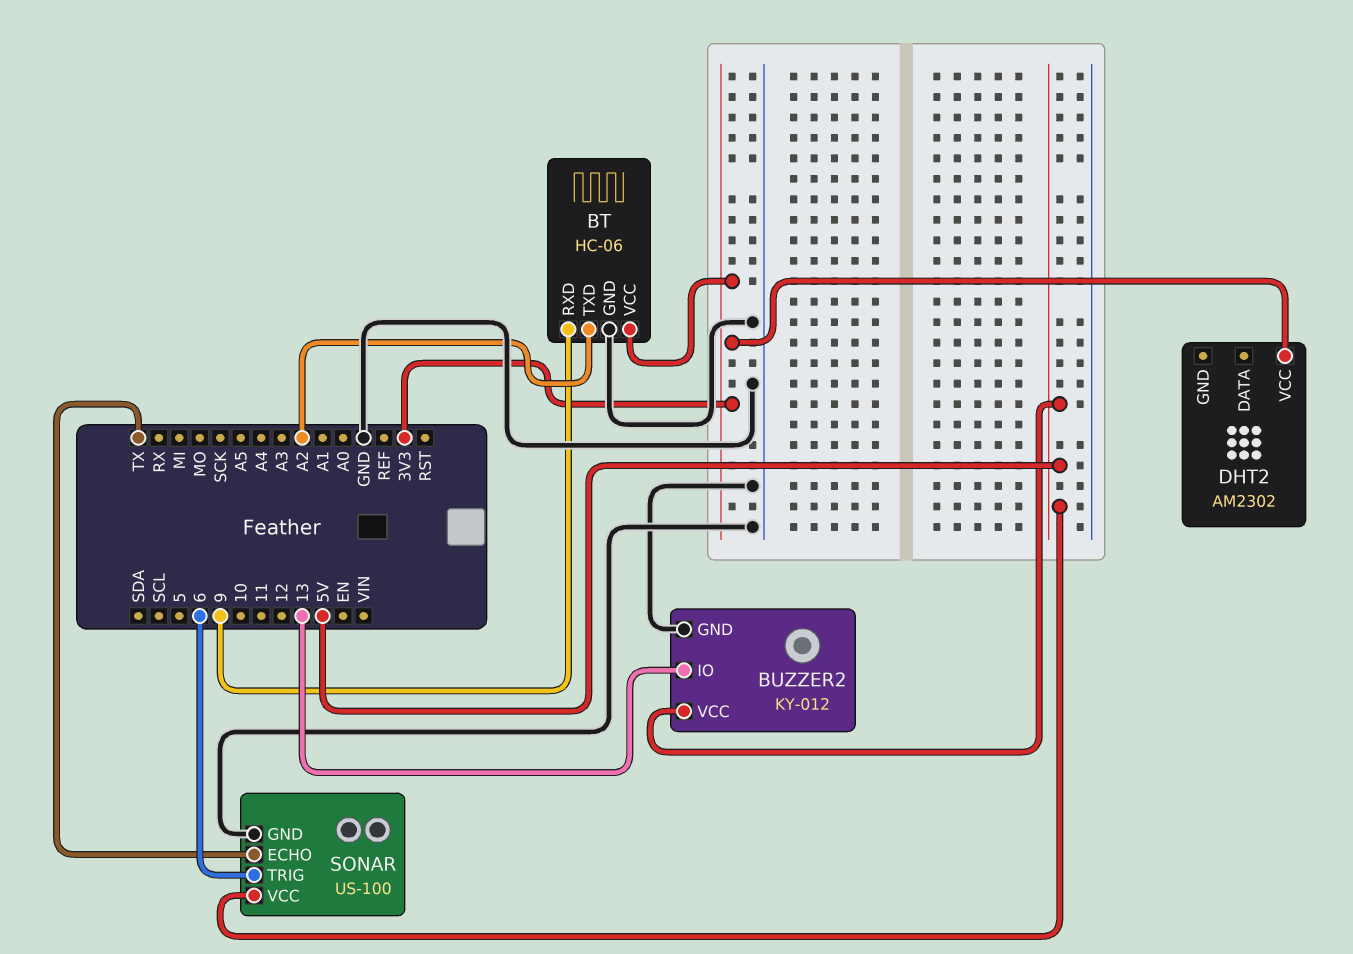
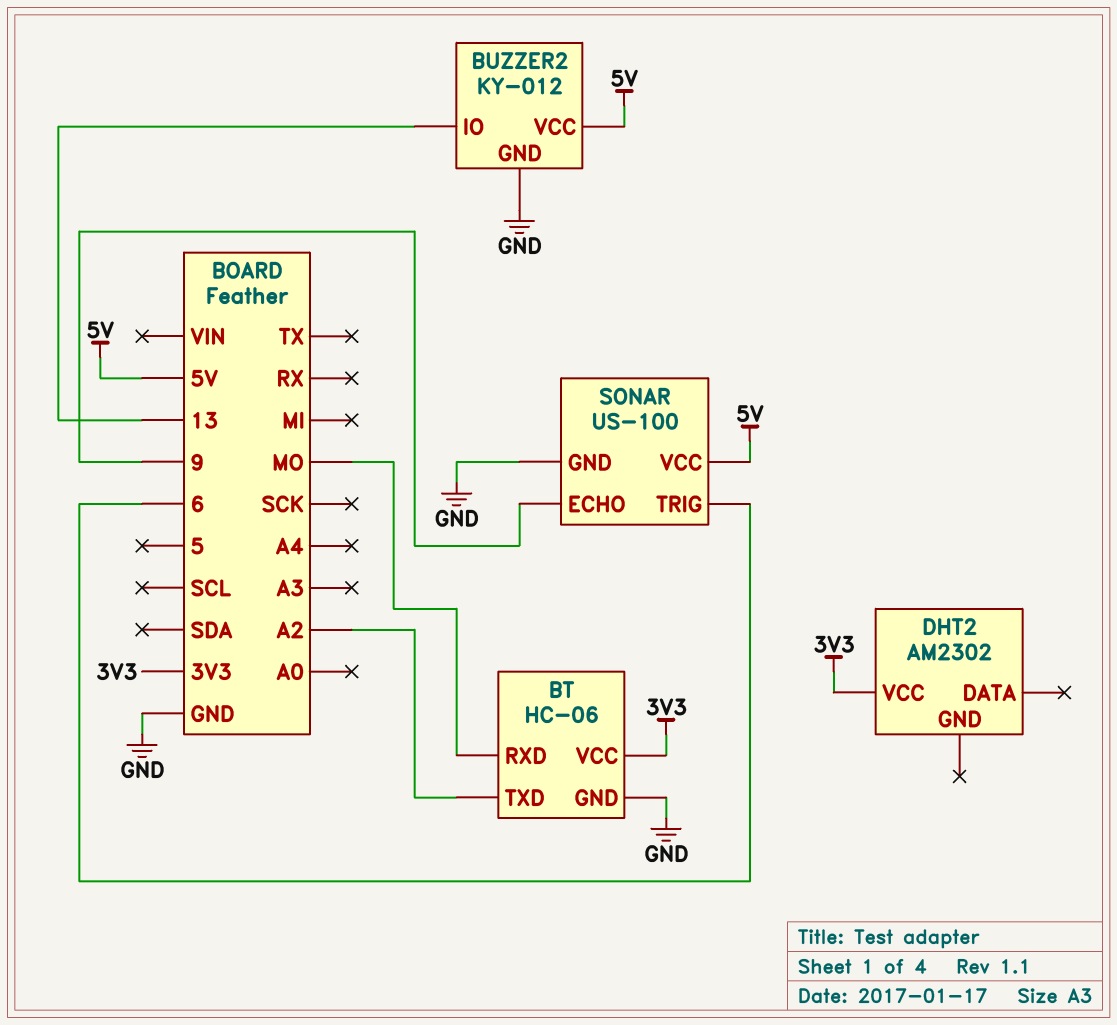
BT pin RXD: 9 -> MO
SONAR pin ECHO: TX -> 9

